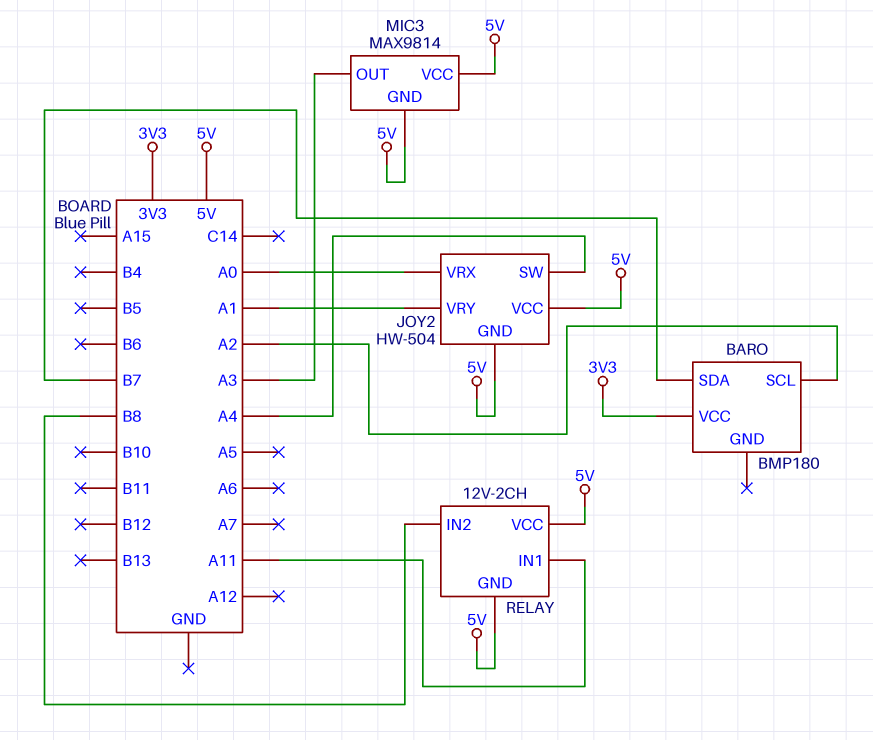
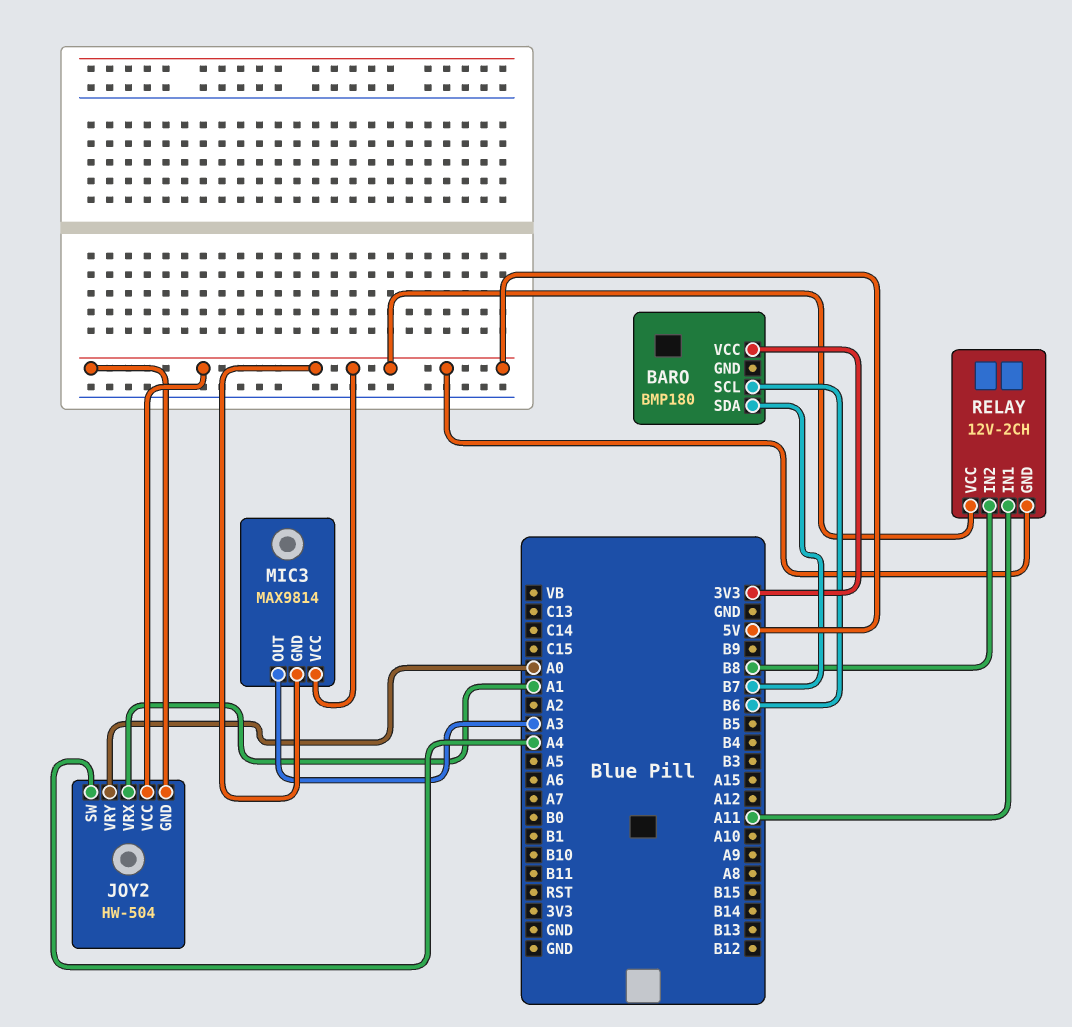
BARO pin SCL: A2 -> B6
JOY2 pin VRX: A0 -> A1
JOY2 pin VRY: A1 -> A0

